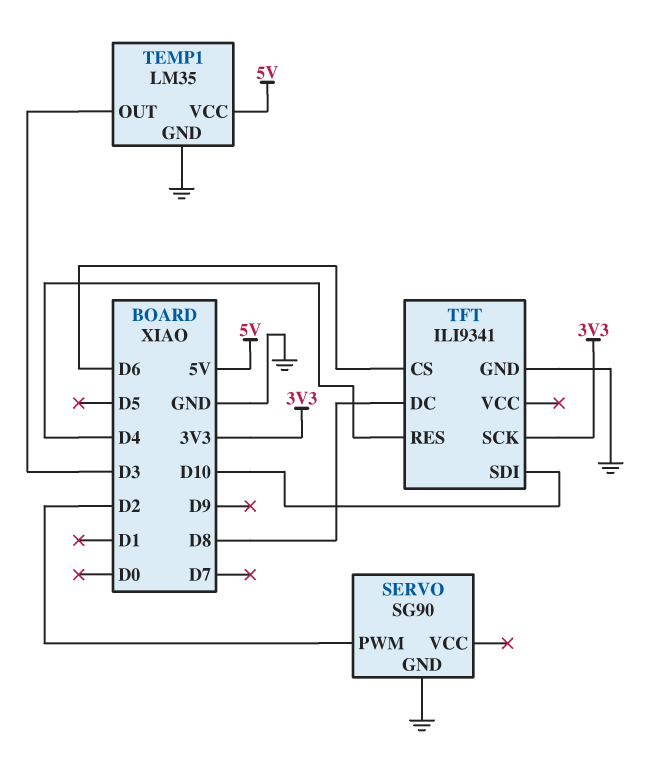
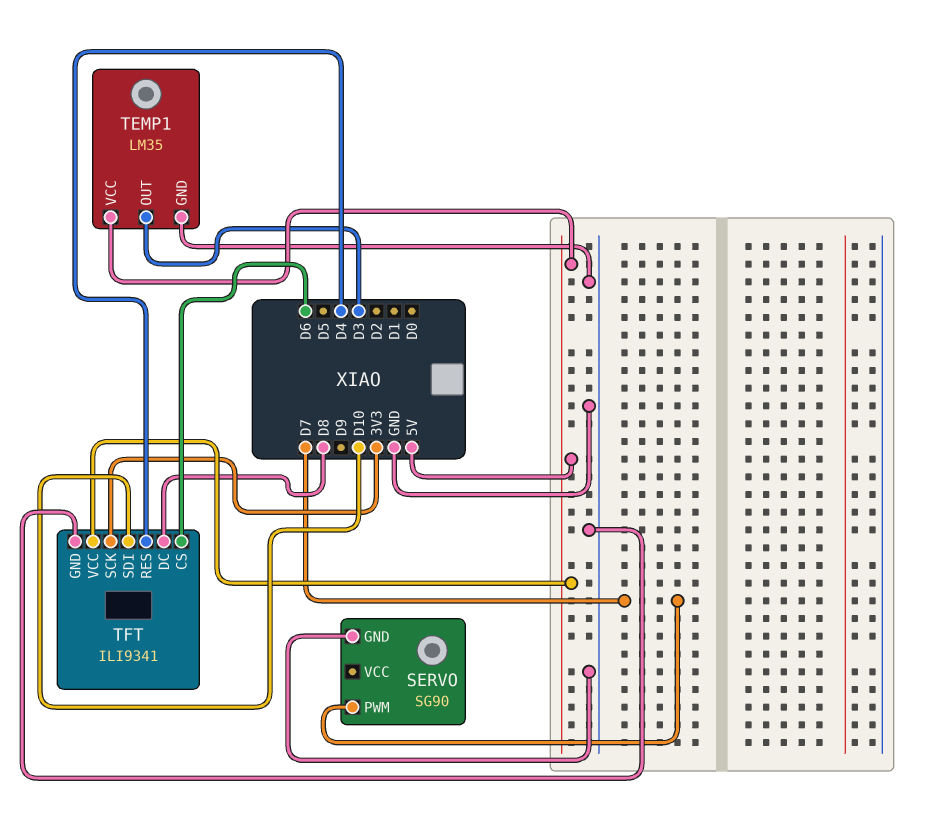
SERVO pin PWM: D2 -> D7
TFT pin VCC: none -> 5V

